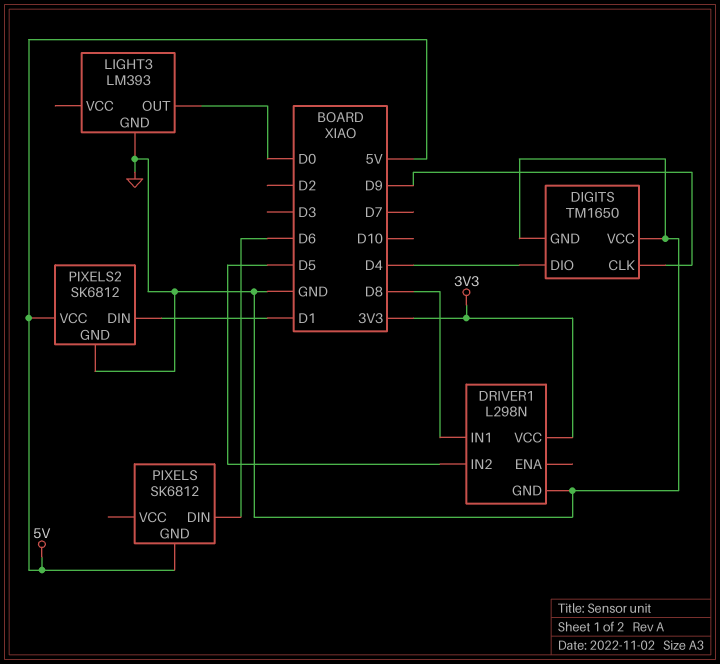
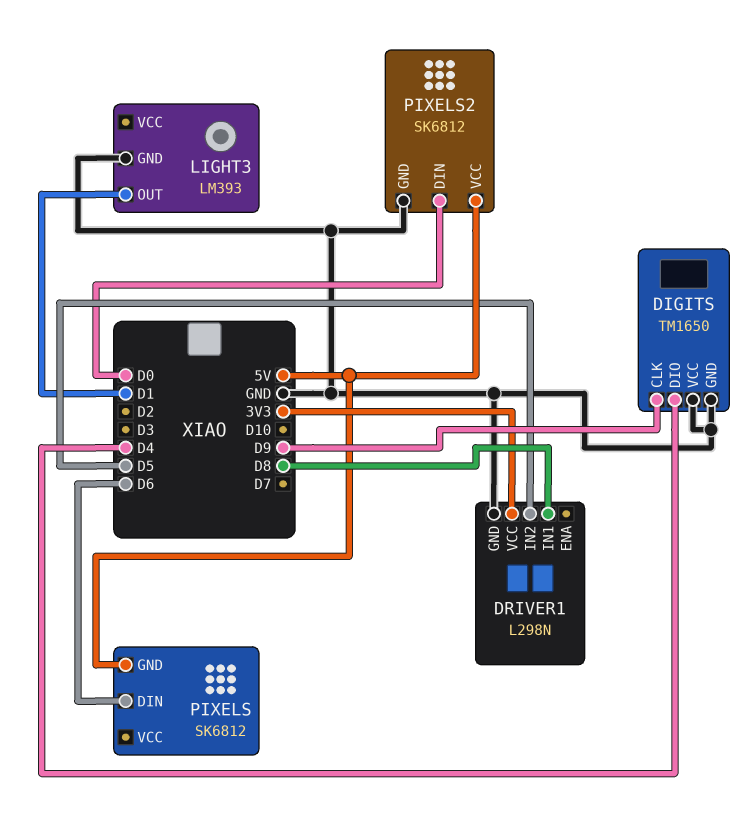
LIGHT3 pin OUT: D0 -> D1
PIXELS2 pin DIN: D1 -> D0

